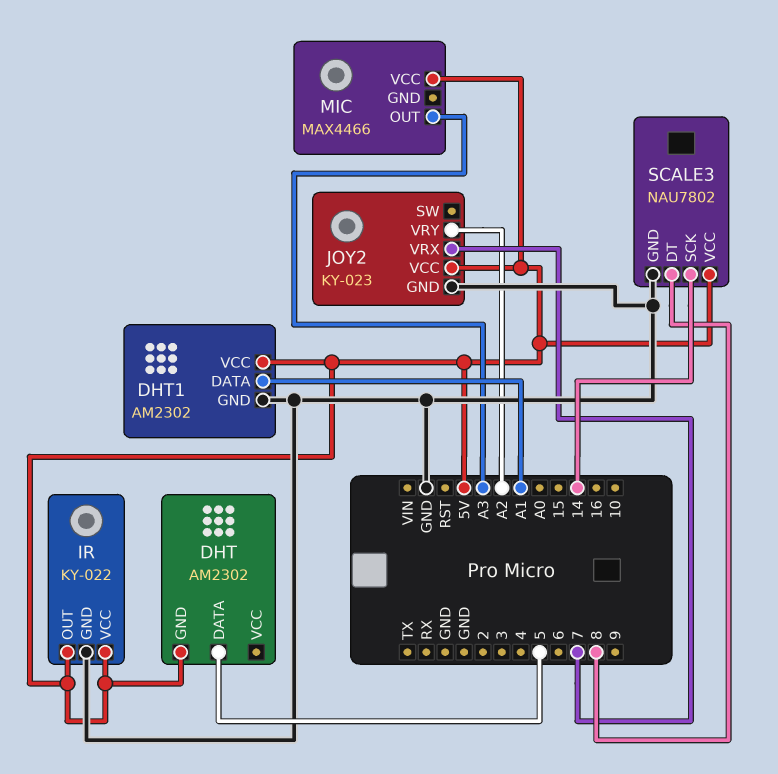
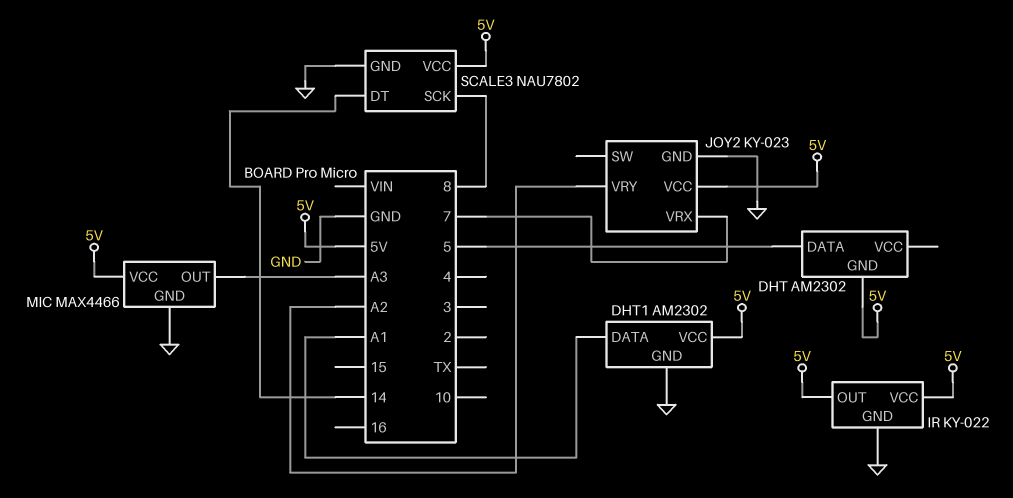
MIC pin GND: none -> GND
SCALE3 pin DT: 8 -> 14
SCALE3 pin SCK: 14 -> 8

